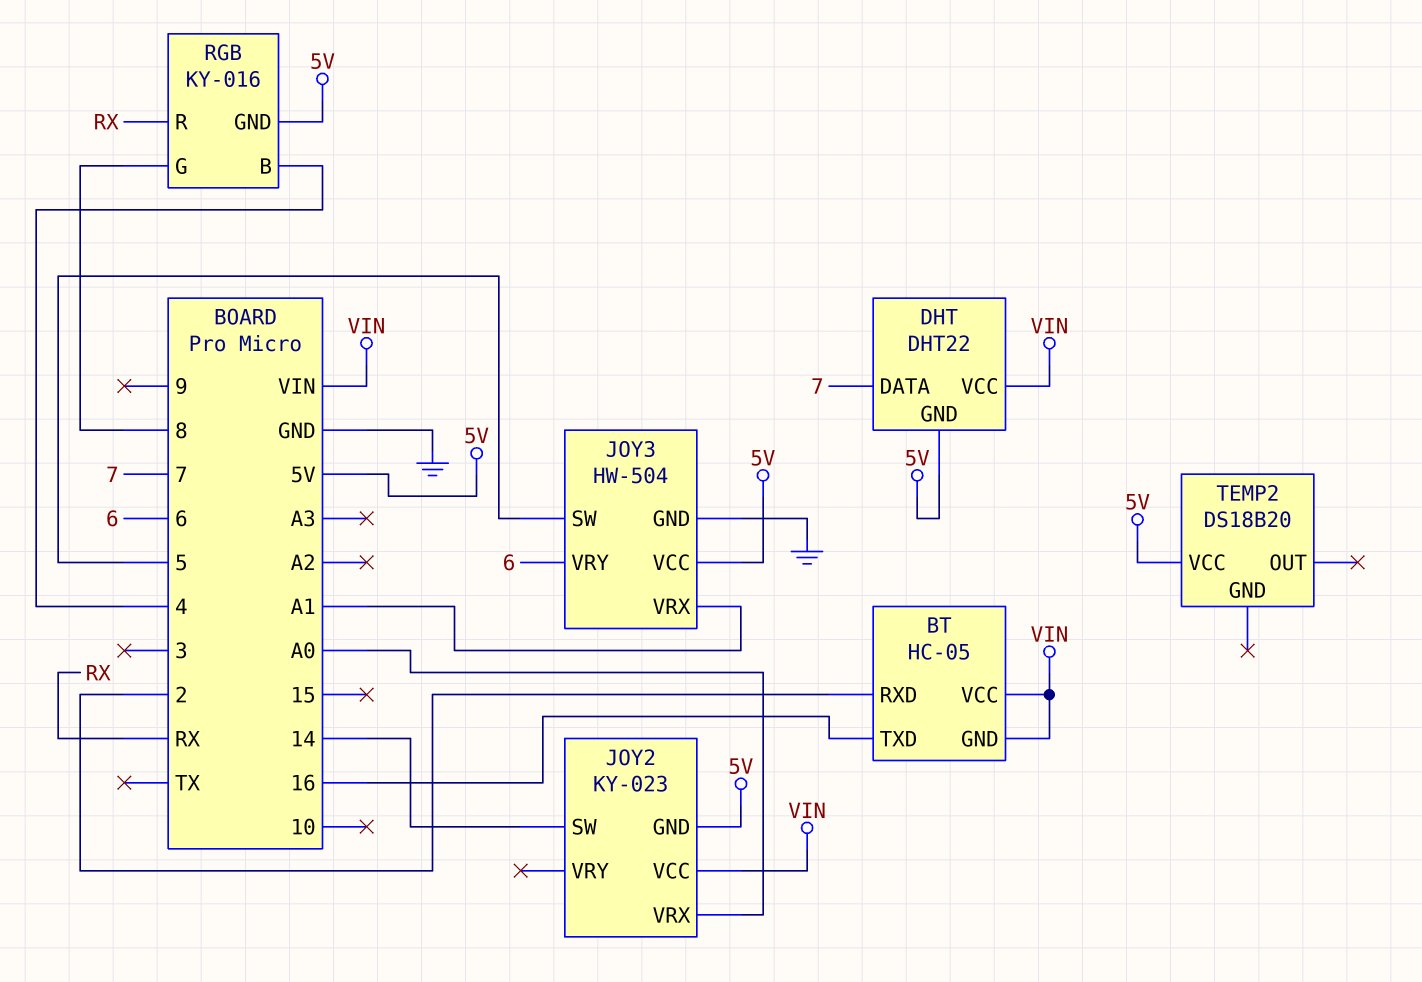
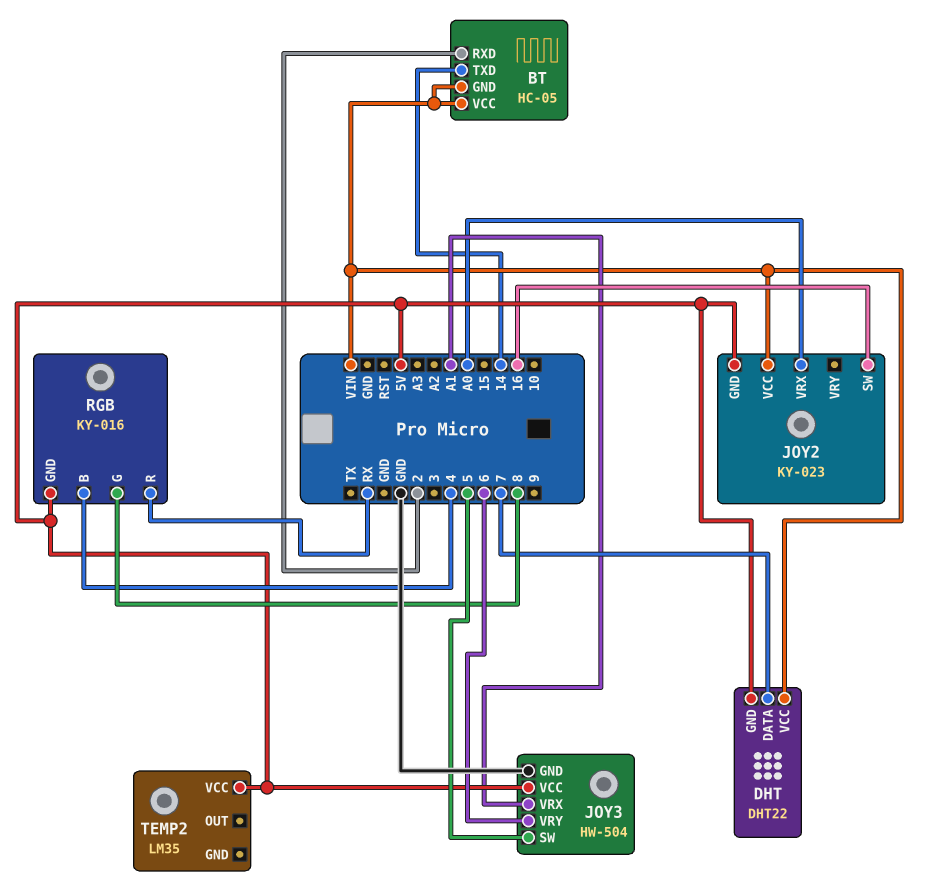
BT pin TXD: 16 -> 14
JOY2 pin SW: 14 -> 16
TEMP2: DS18B20 -> LM35

